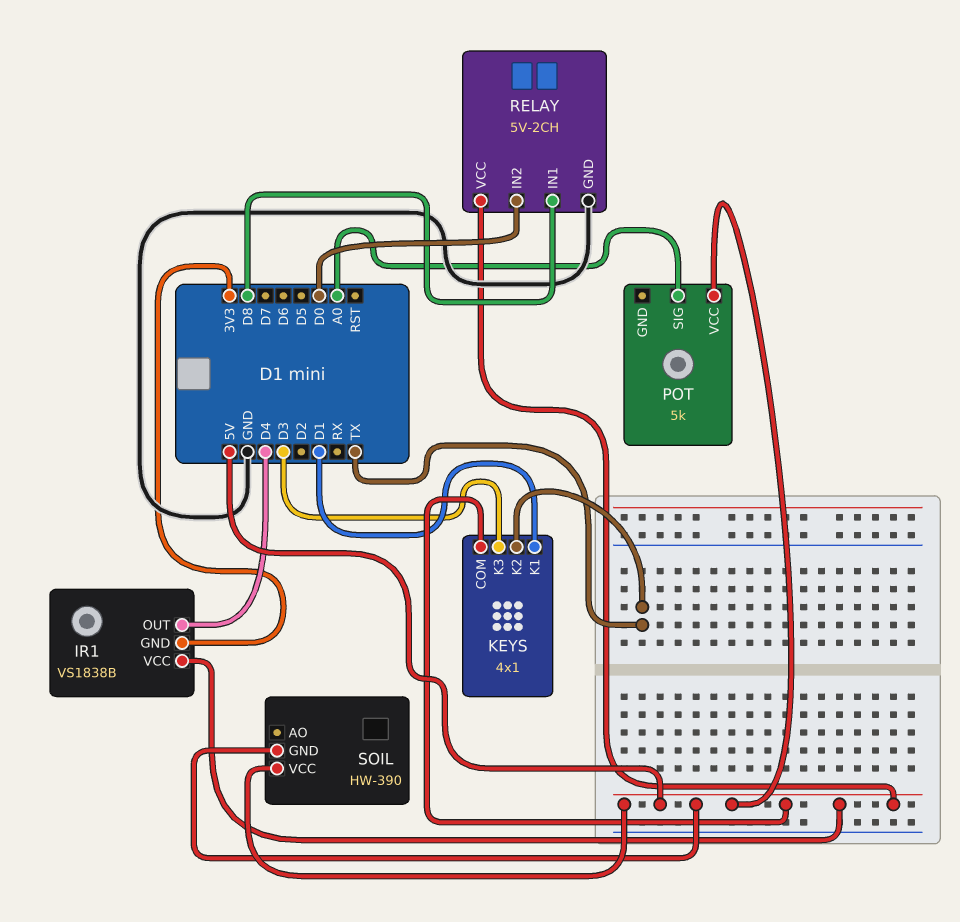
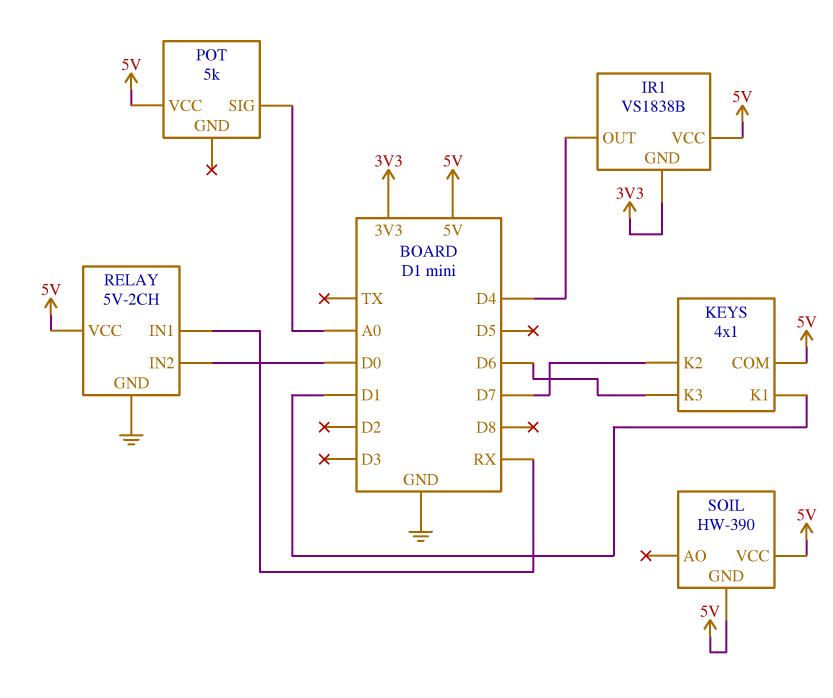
KEYS pin K2: TX -> D7
KEYS pin K3: D3 -> D6
RELAY pin IN1: D8 -> RX

